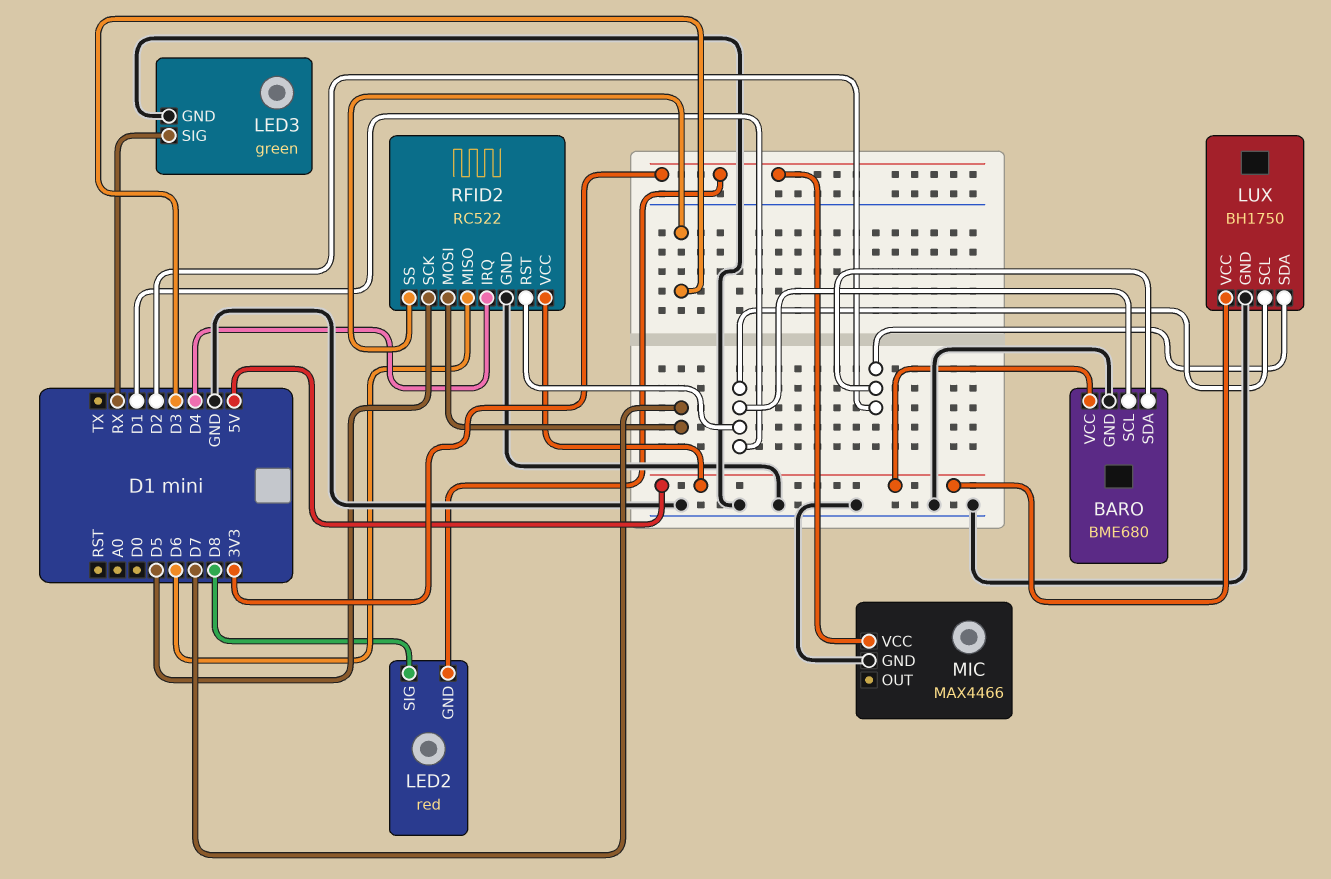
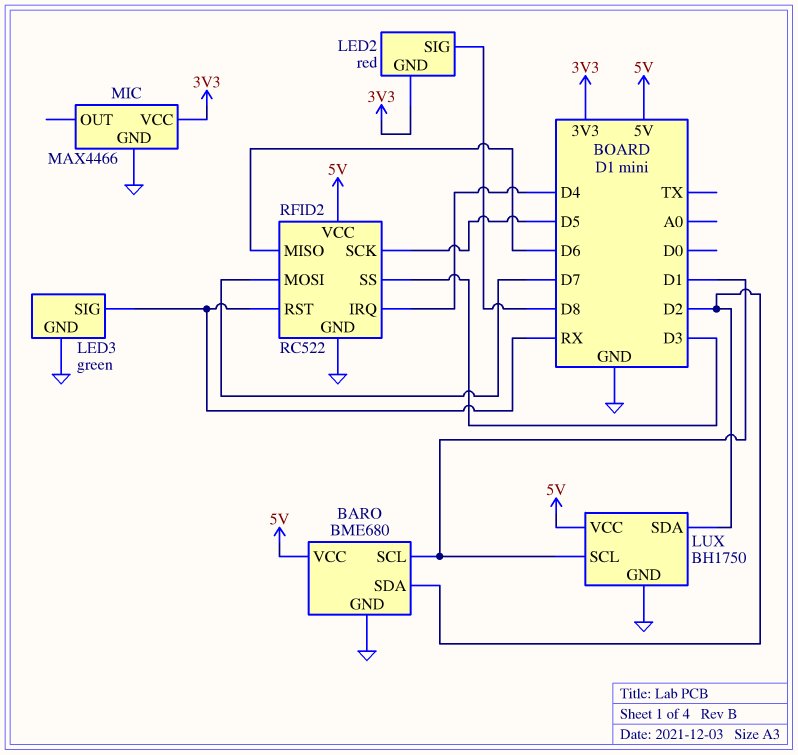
RFID2 pin RST: D1 -> RX

